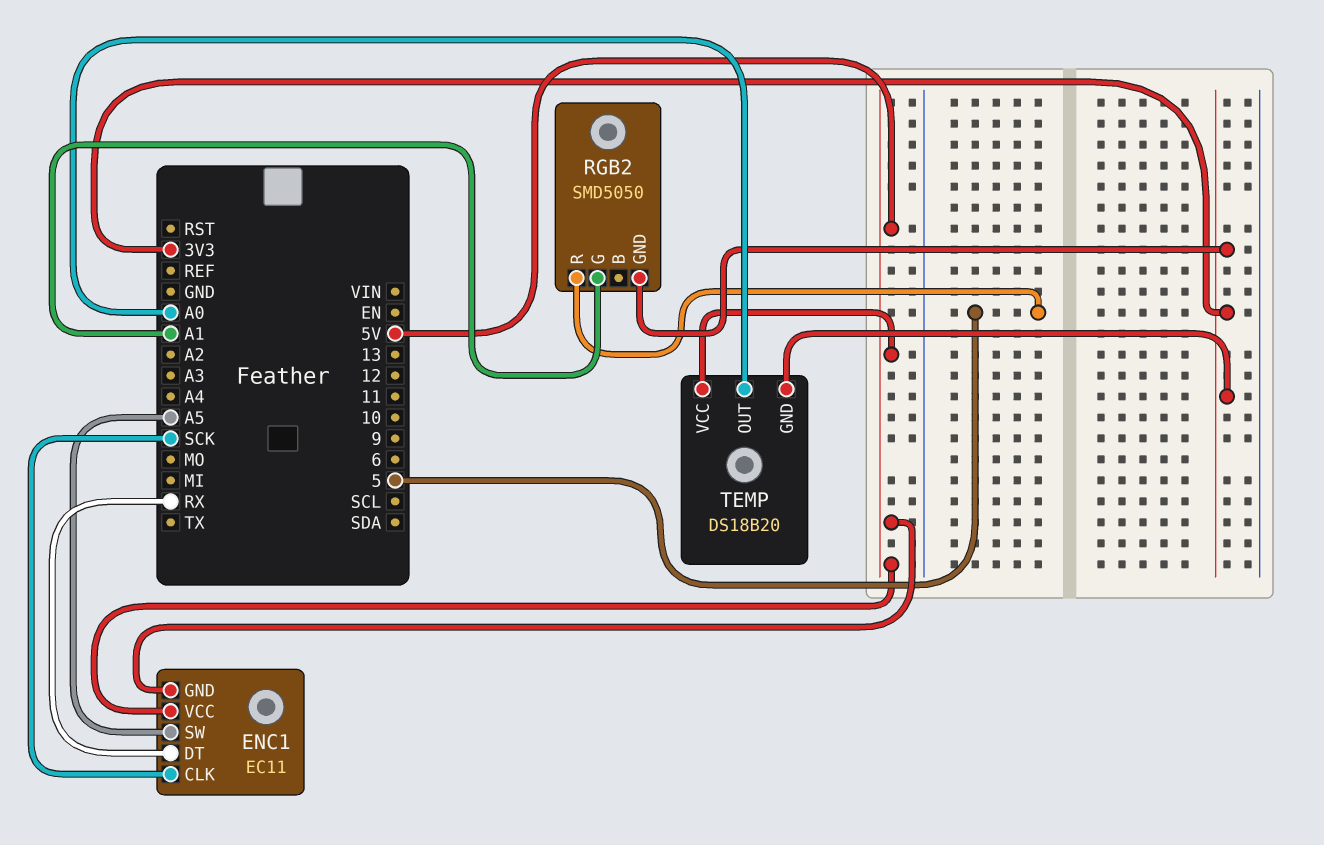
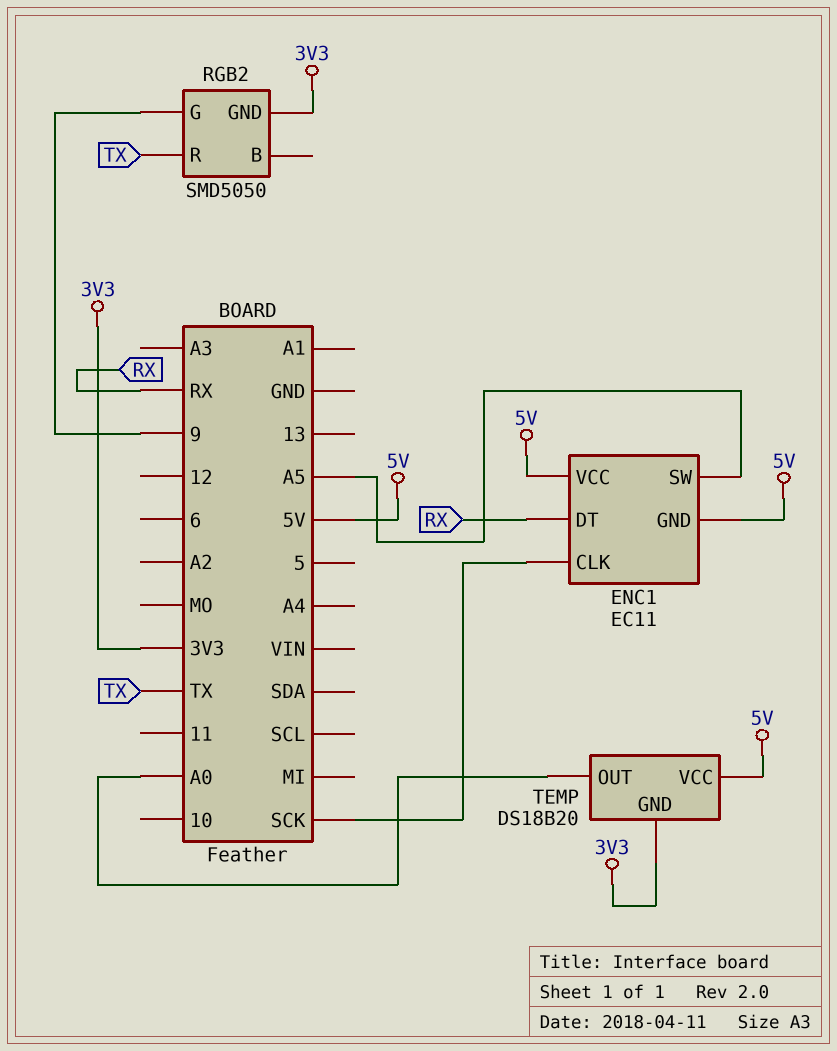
RGB2 pin G: A1 -> 9
RGB2 pin R: 5 -> TX

